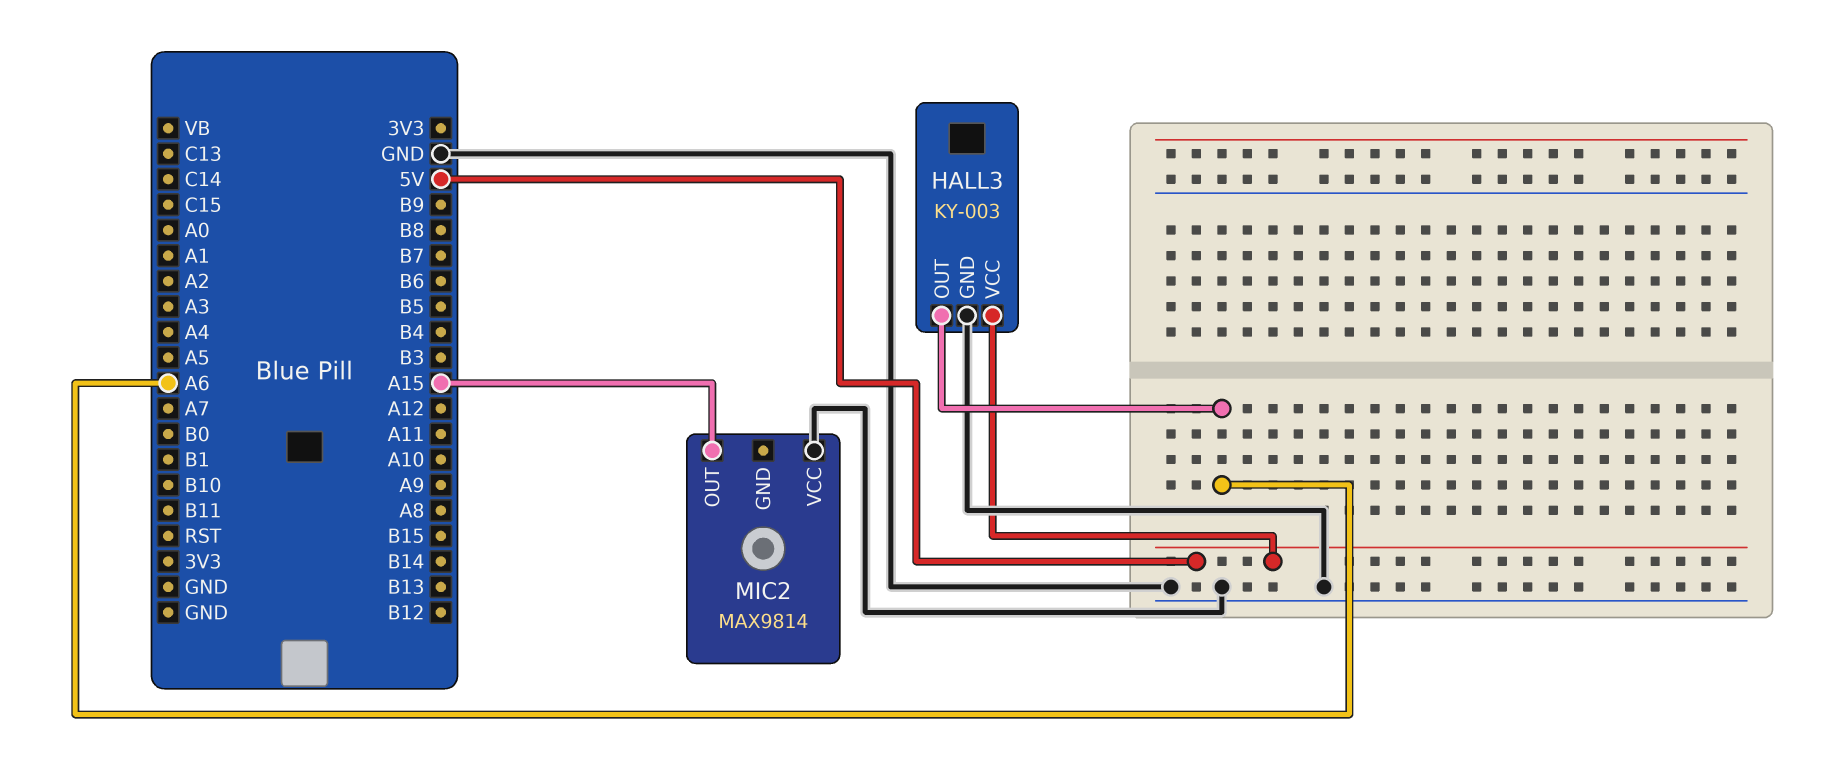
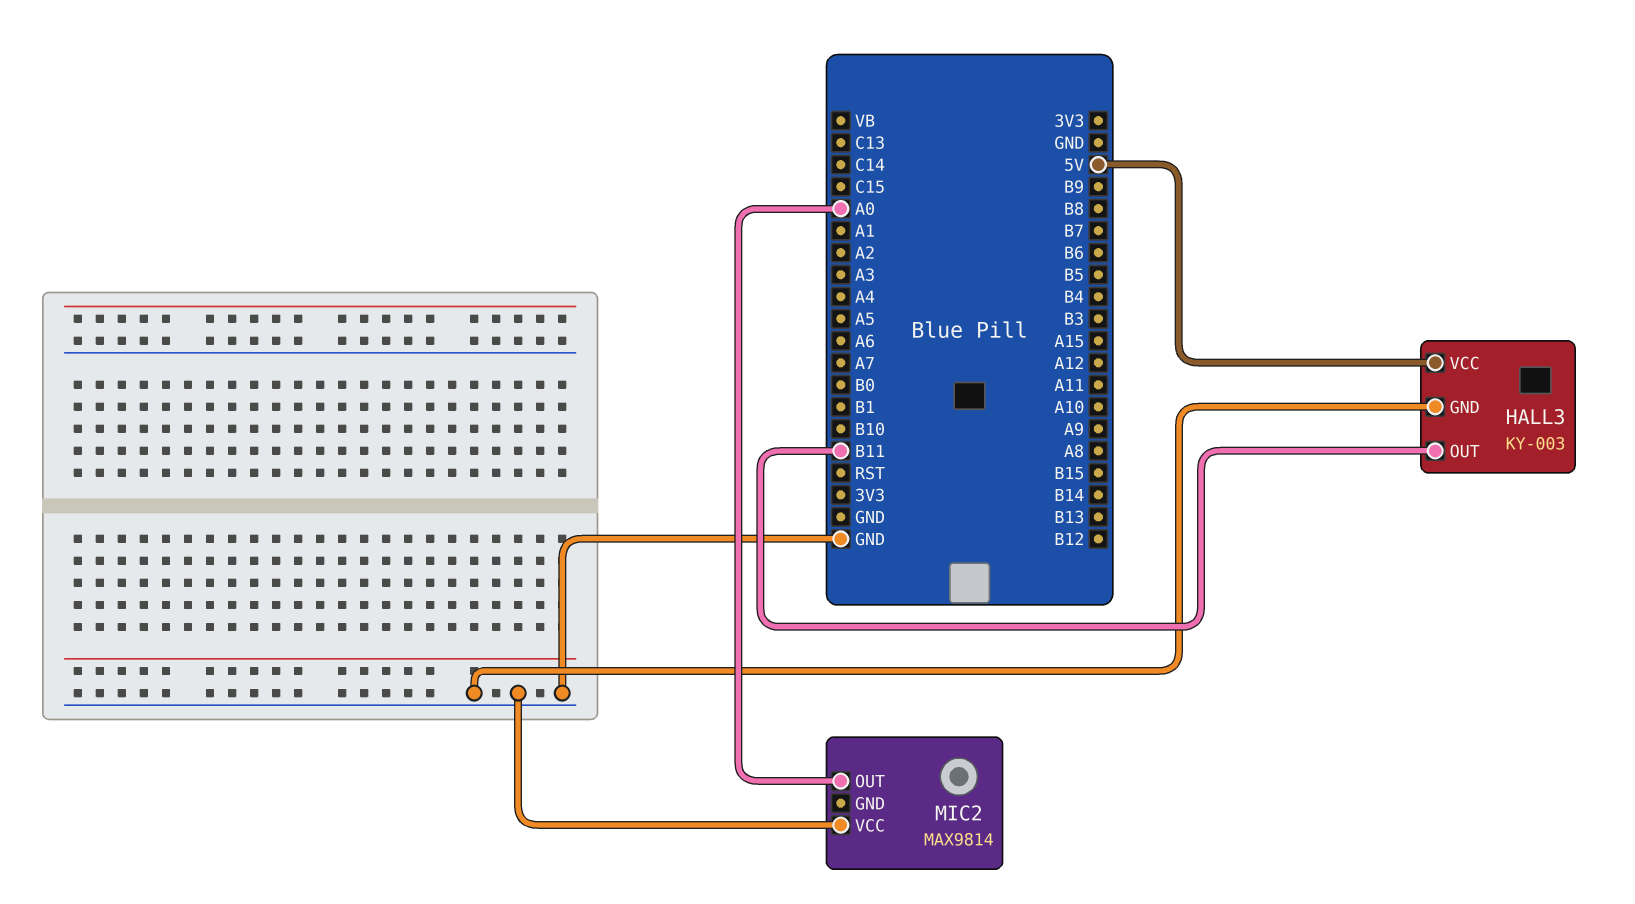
HALL3 pin OUT: A6 -> B11
MIC2 pin OUT: A15 -> A0

